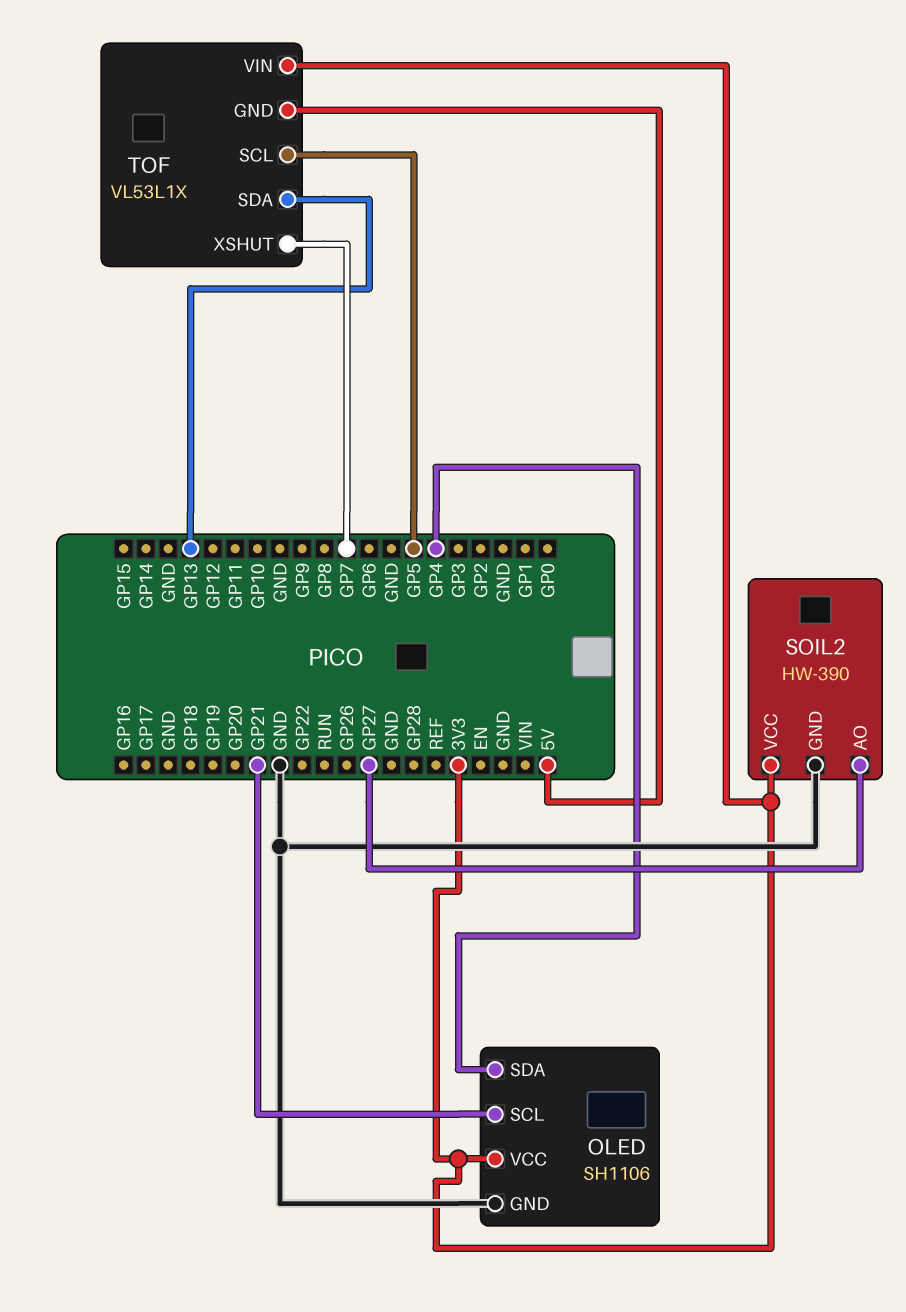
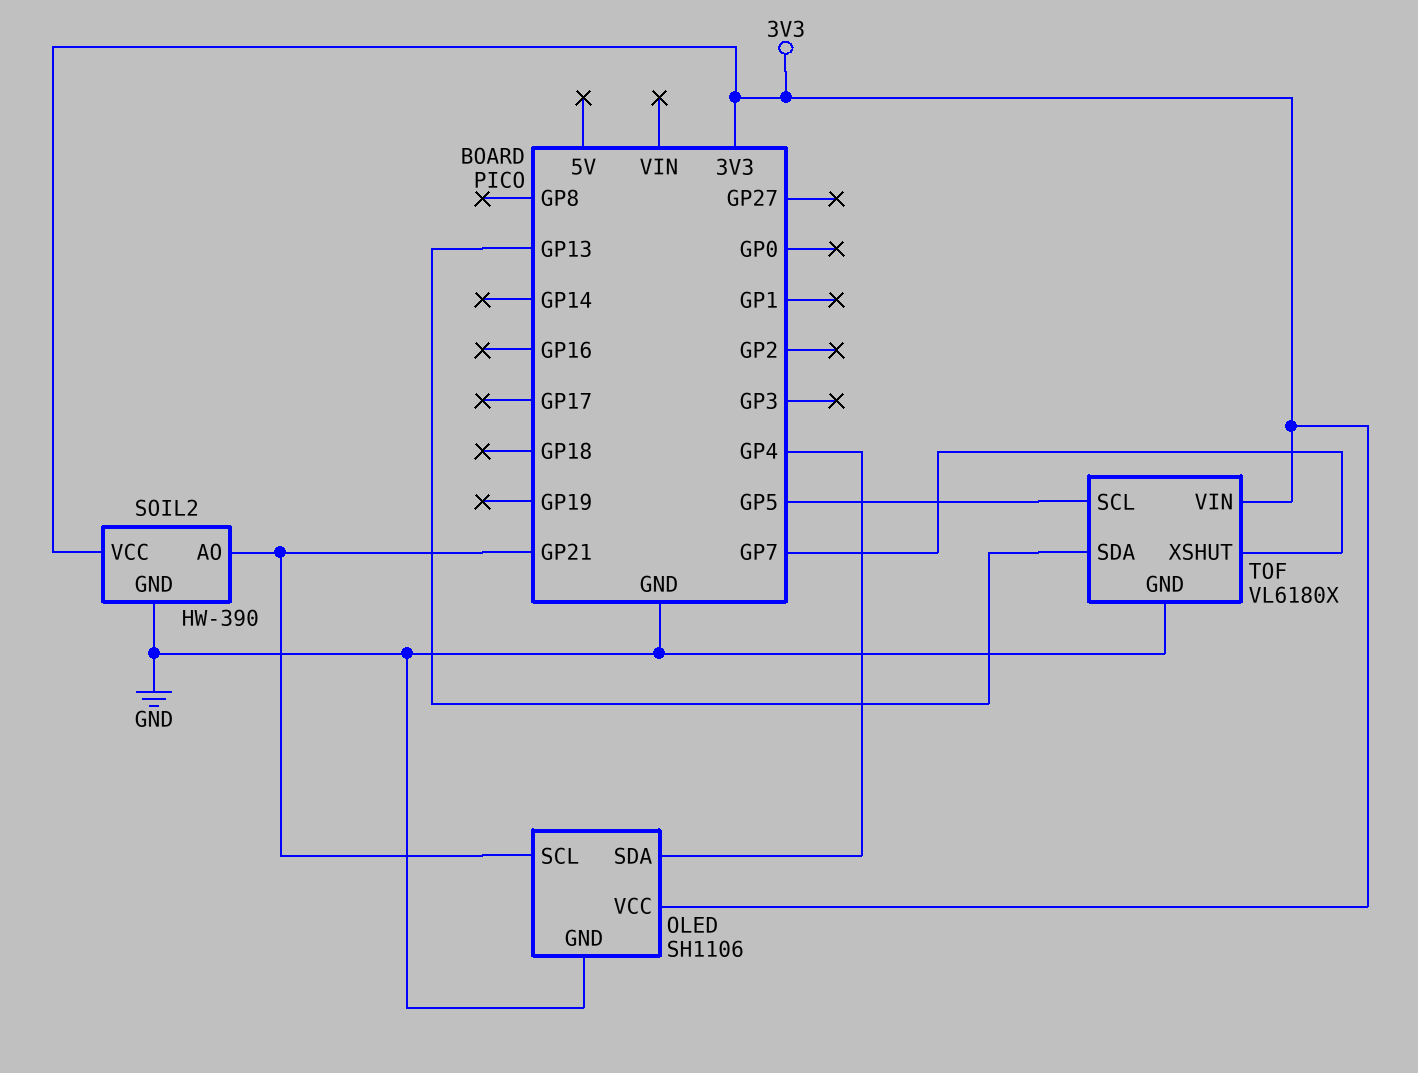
SOIL2 pin AO: GP27 -> GP21
TOF: VL53L1X -> VL6180X
TOF pin GND: 5V -> GND

